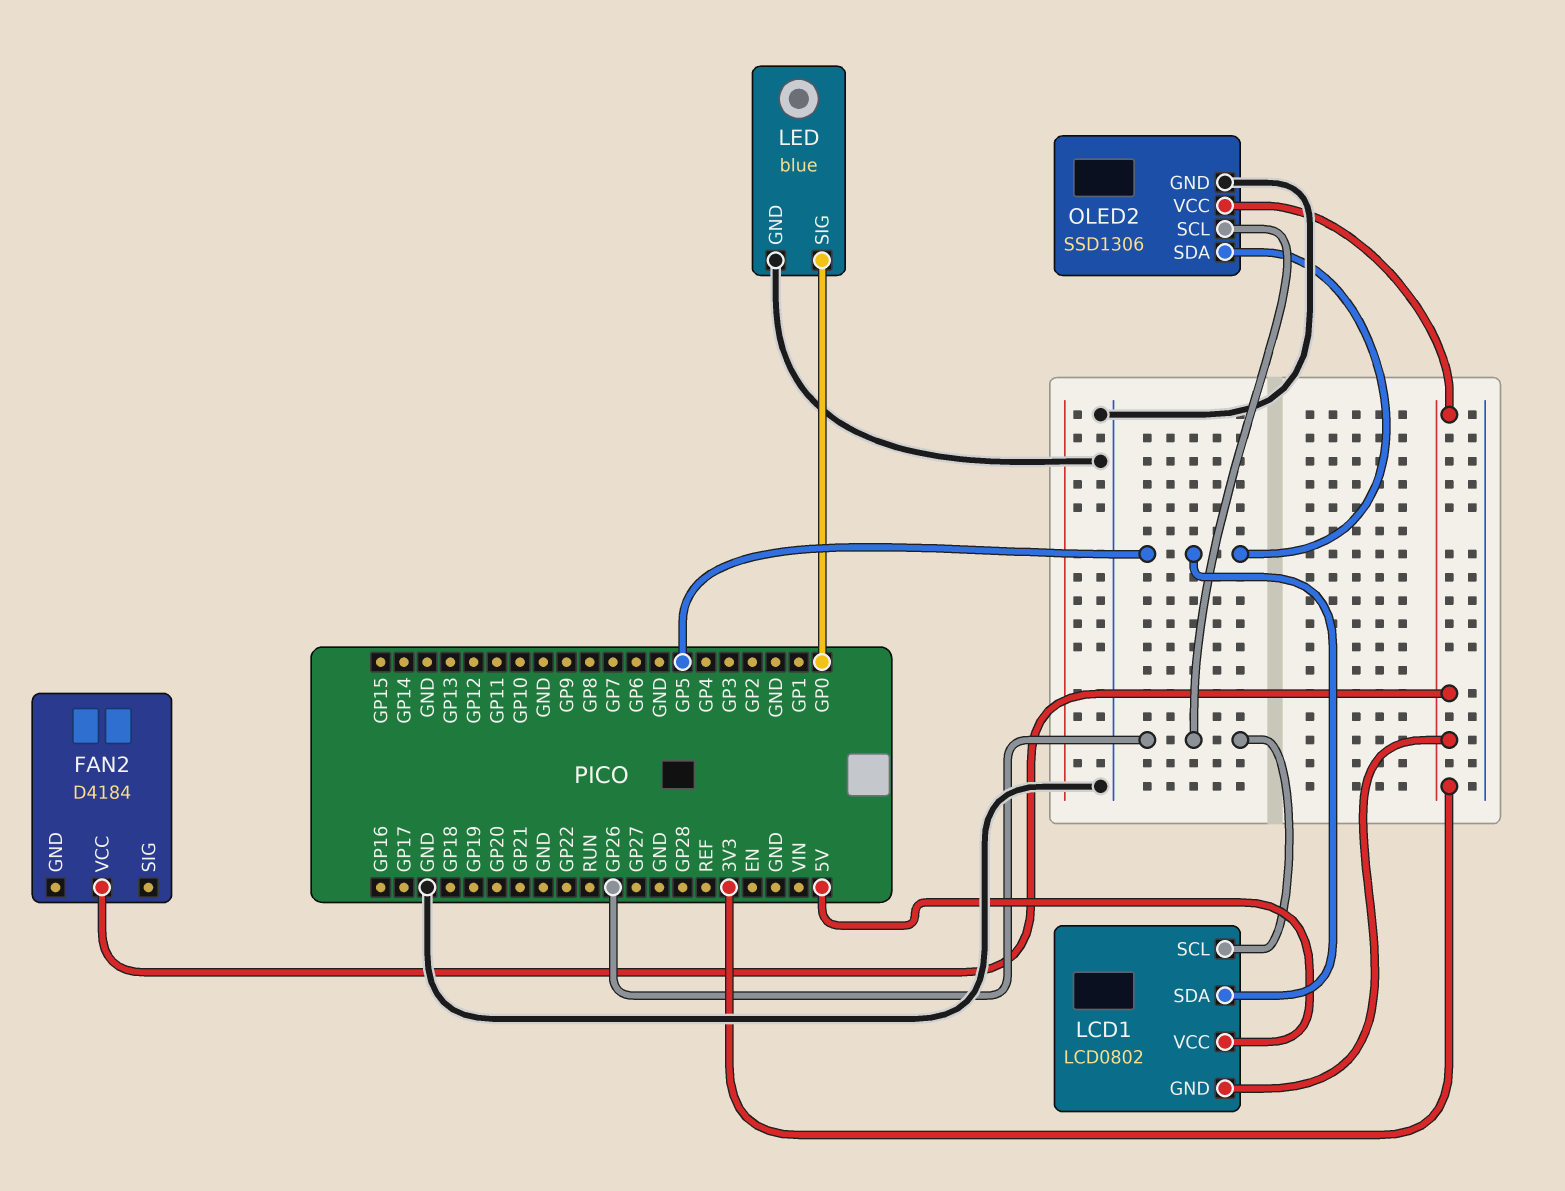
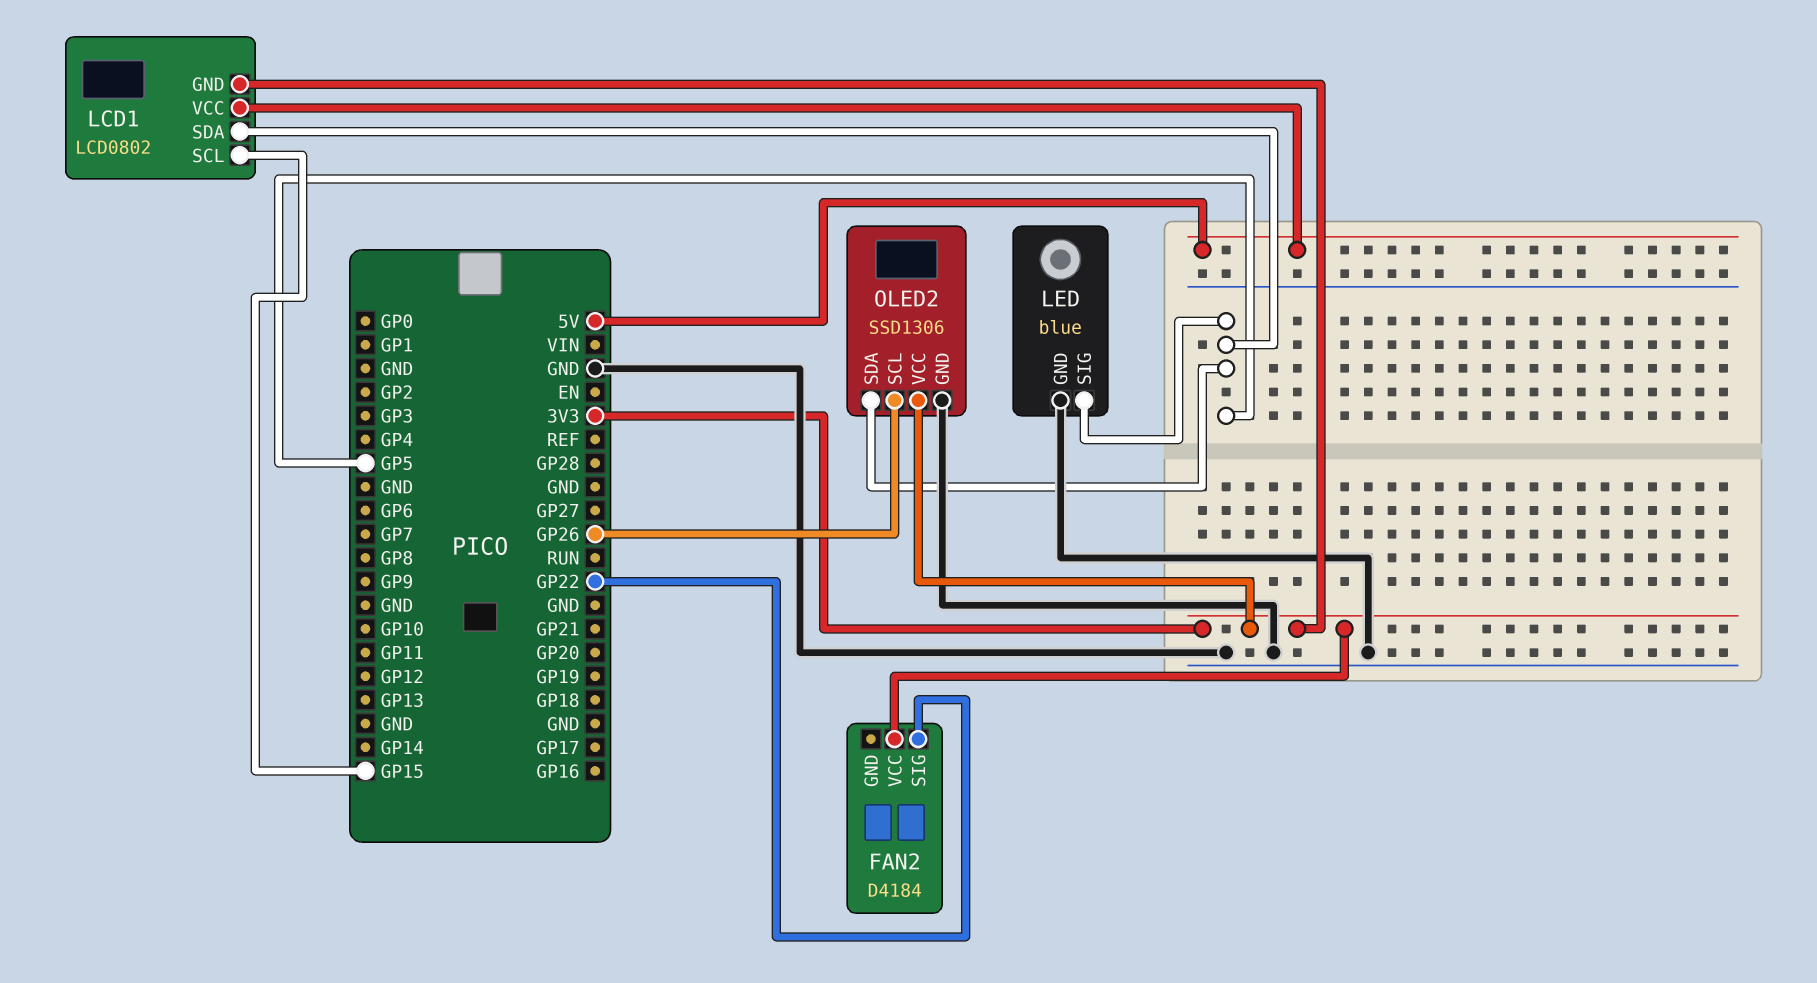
FAN2 pin SIG: none -> GP22
LCD1 pin SCL: GP26 -> GP15
LED pin SIG: GP0 -> GP5

